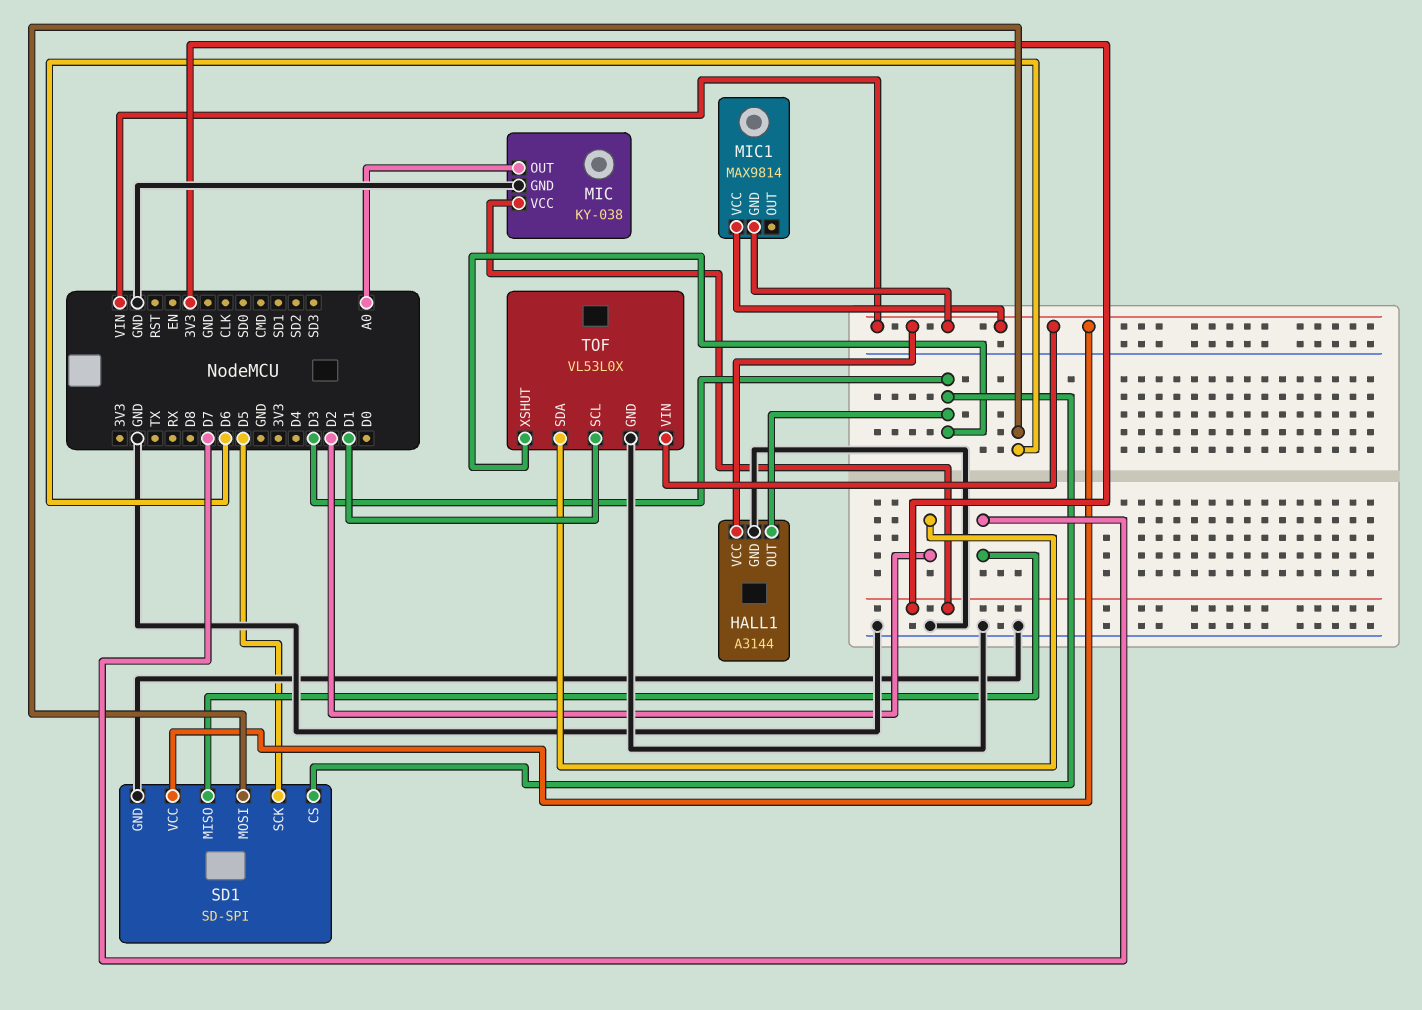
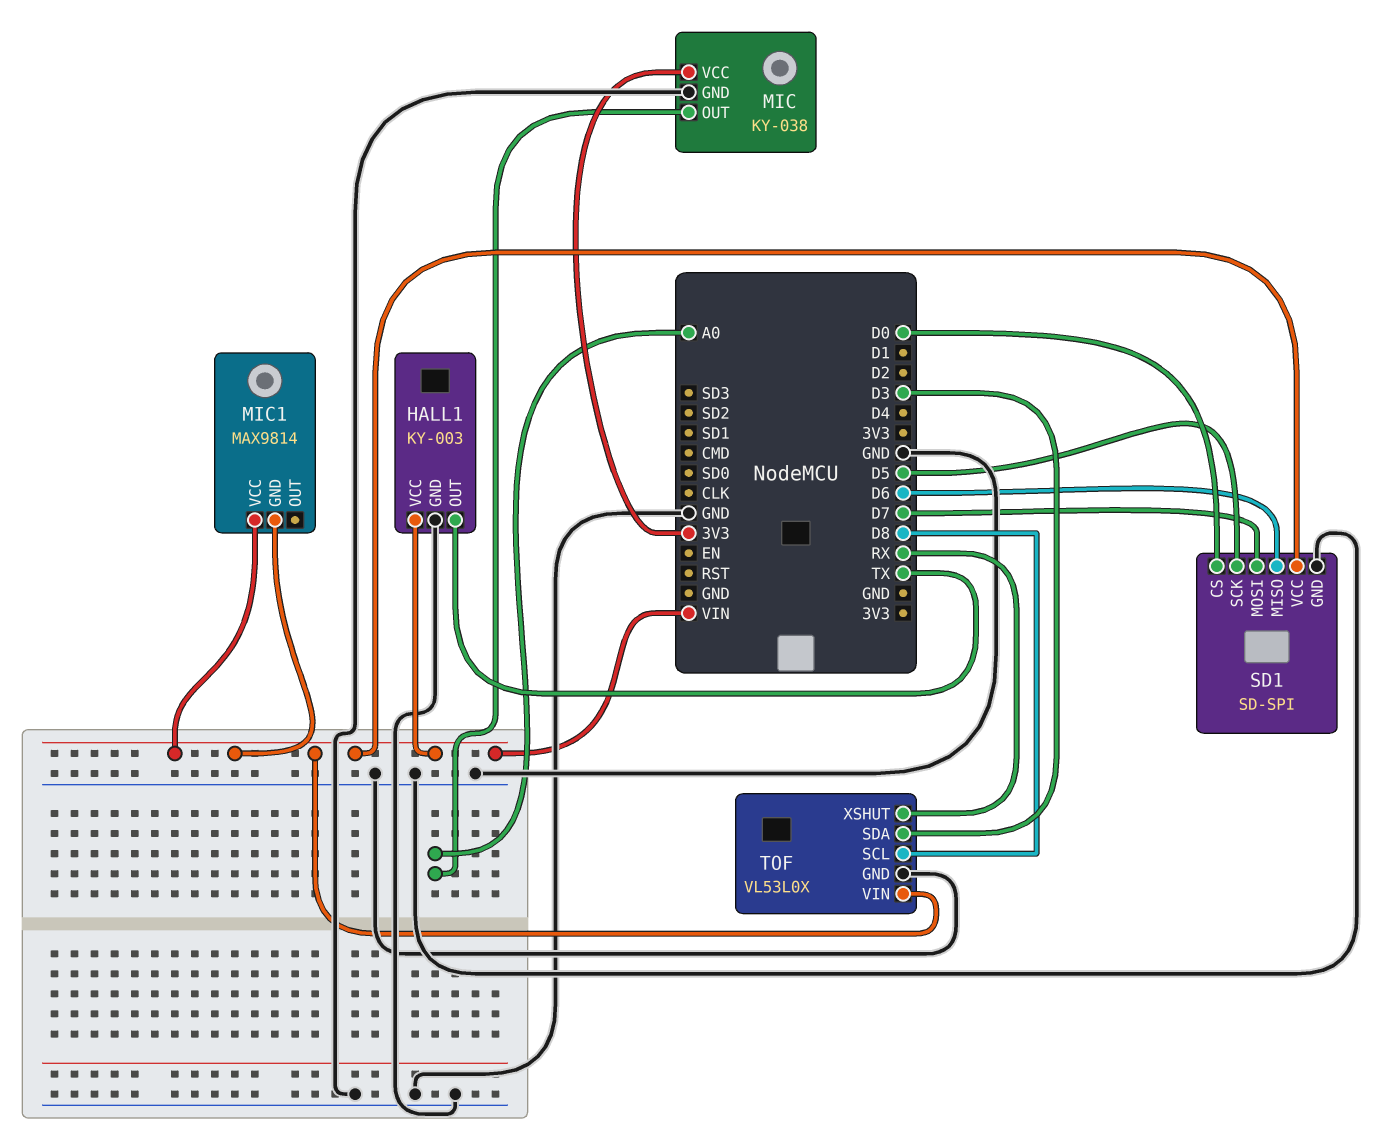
HALL1: A3144 -> KY-003
HALL1 pin OUT: D3 -> TX
SD1 pin CS: D3 -> D0
SD1 pin MISO: D7 -> D6
SD1 pin MOSI: D6 -> D7
TOF pin SCL: D1 -> D8
TOF pin SDA: D2 -> D3
TOF pin XSHUT: D3 -> RX

